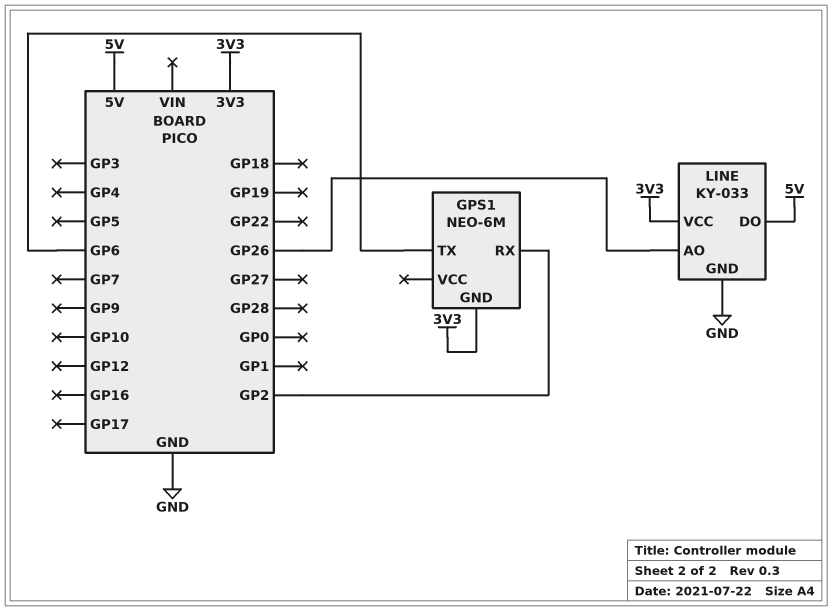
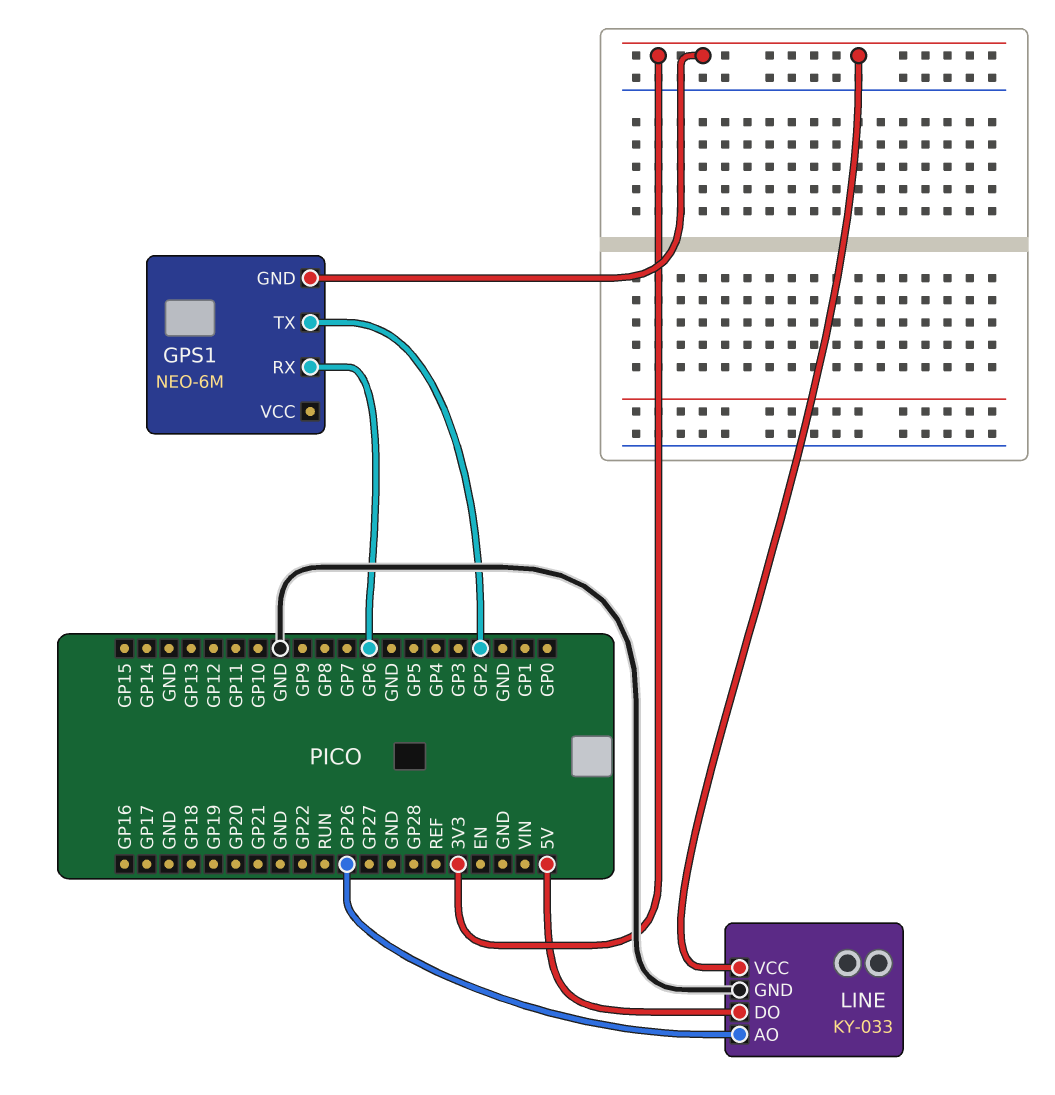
GPS1 pin RX: GP2 -> GP6
GPS1 pin TX: GP6 -> GP2

